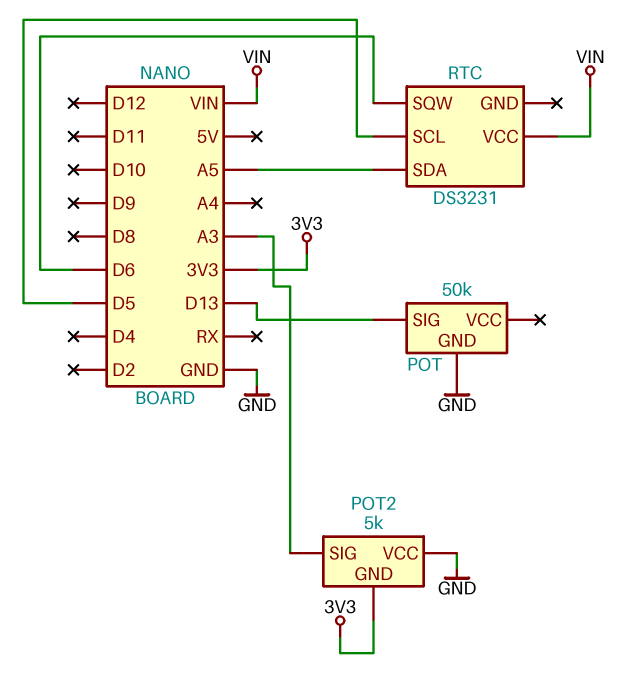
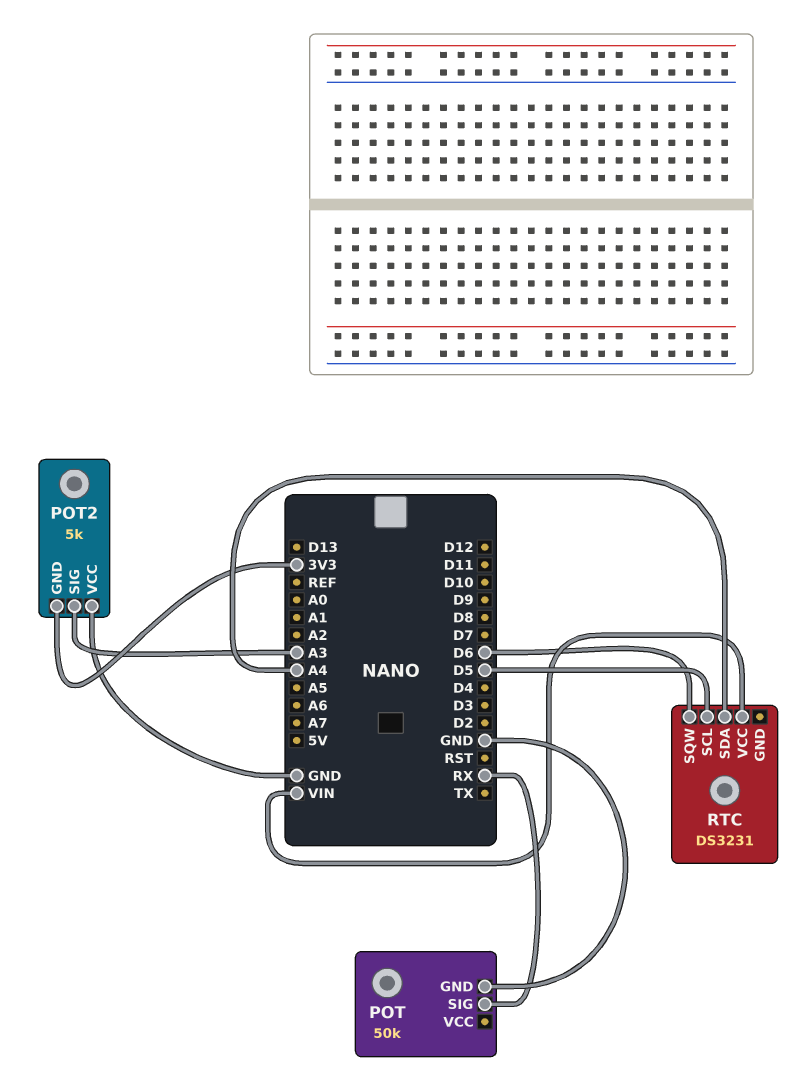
POT pin SIG: D13 -> RX
RTC pin SDA: A5 -> A4

